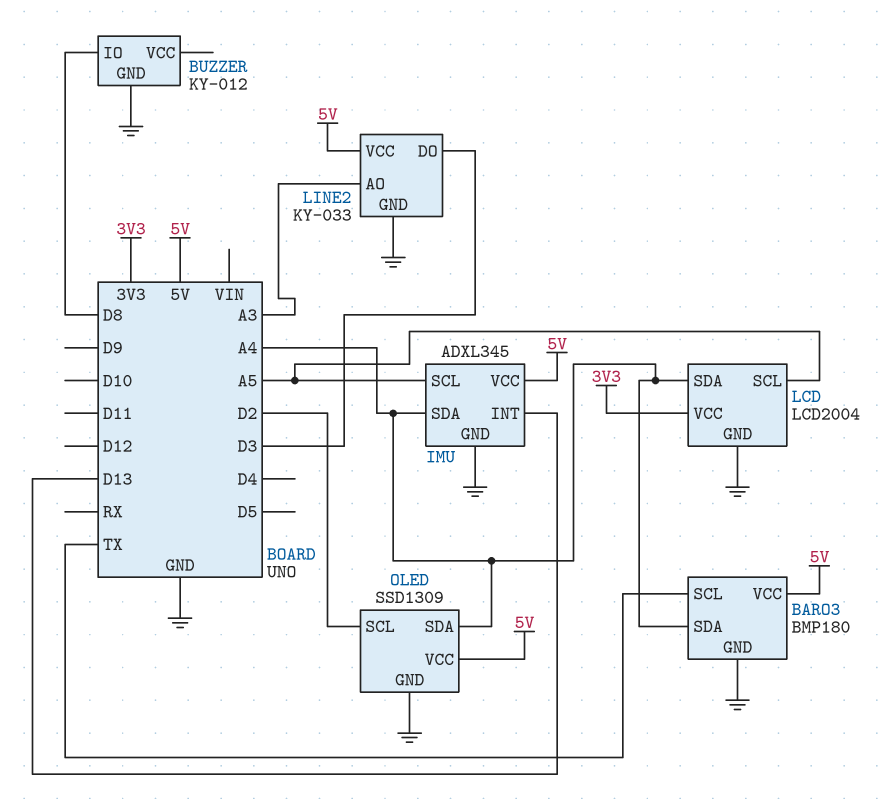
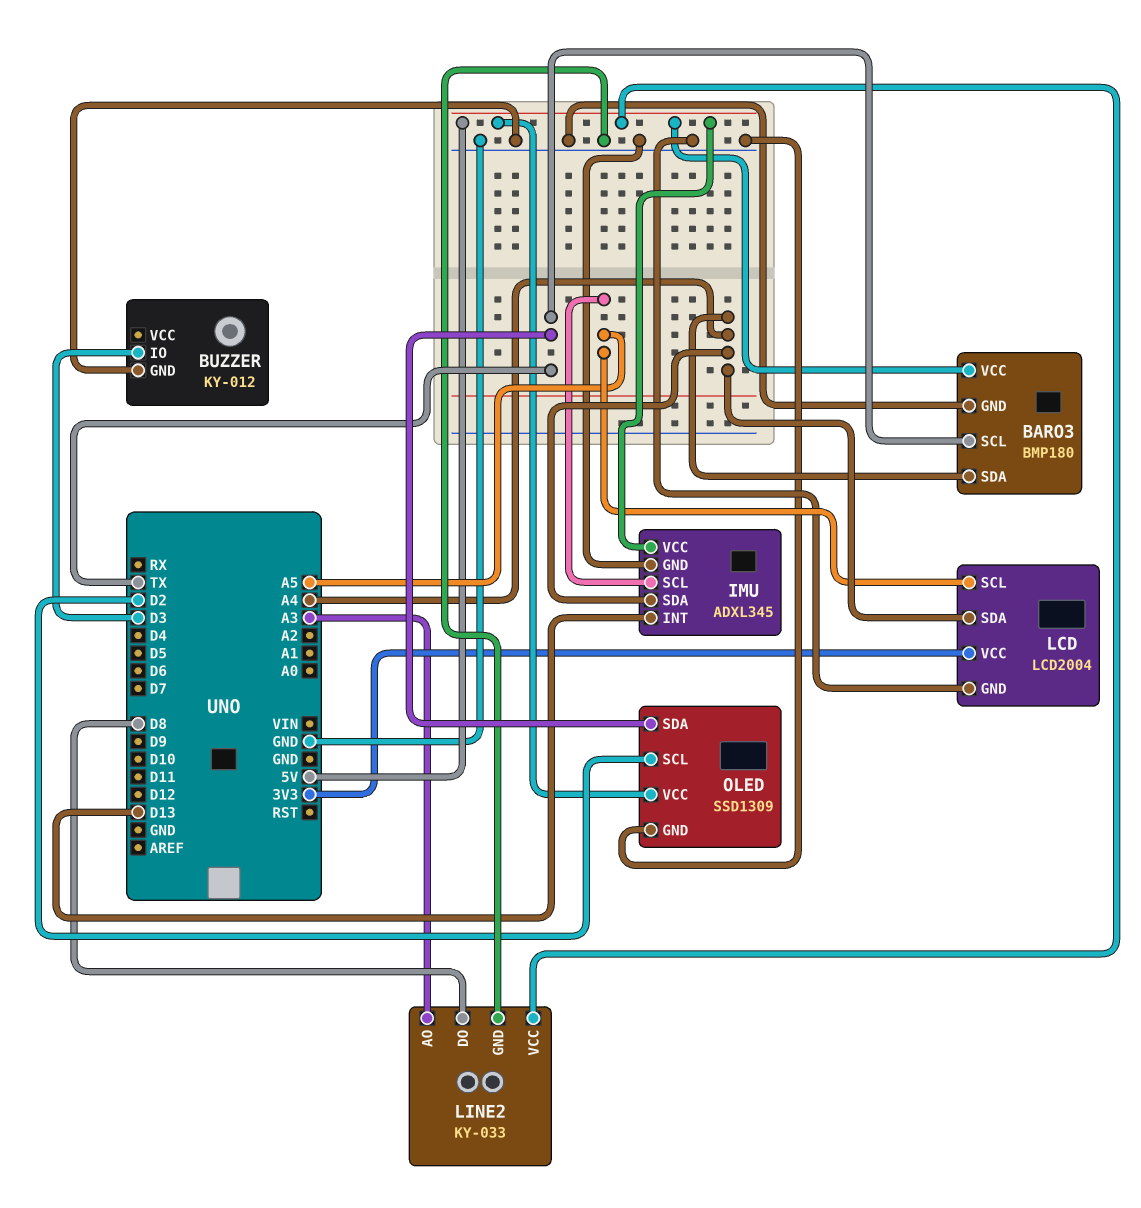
BUZZER pin IO: D8 -> D3
LINE2 pin DO: D3 -> D8
OLED pin SDA: A4 -> TX

